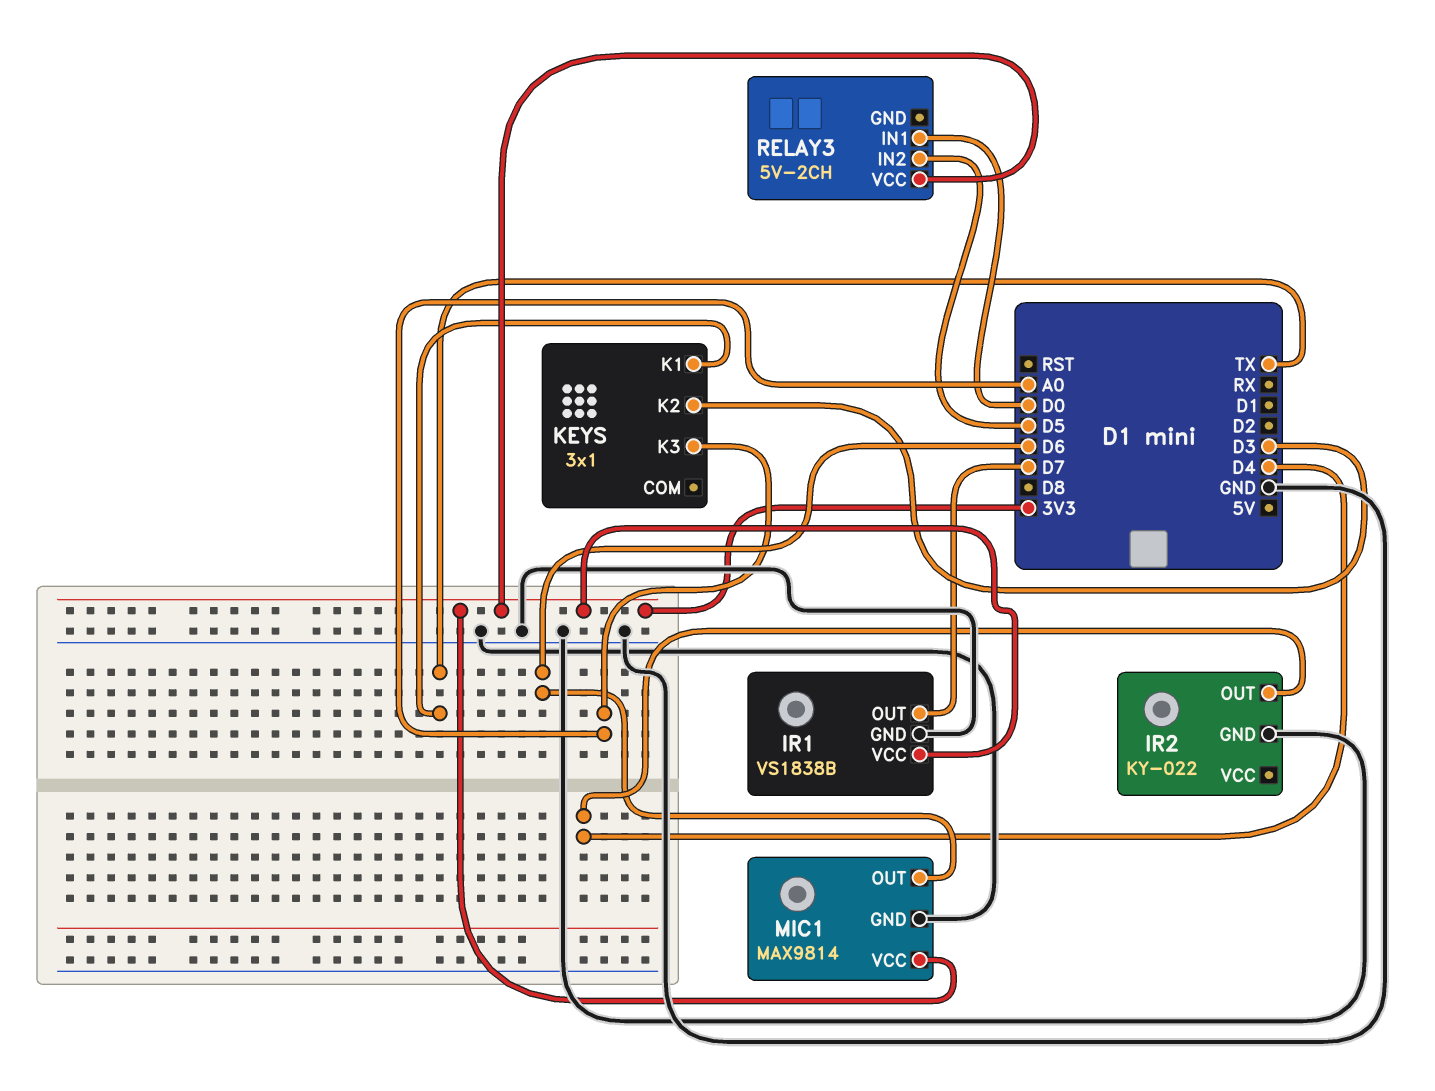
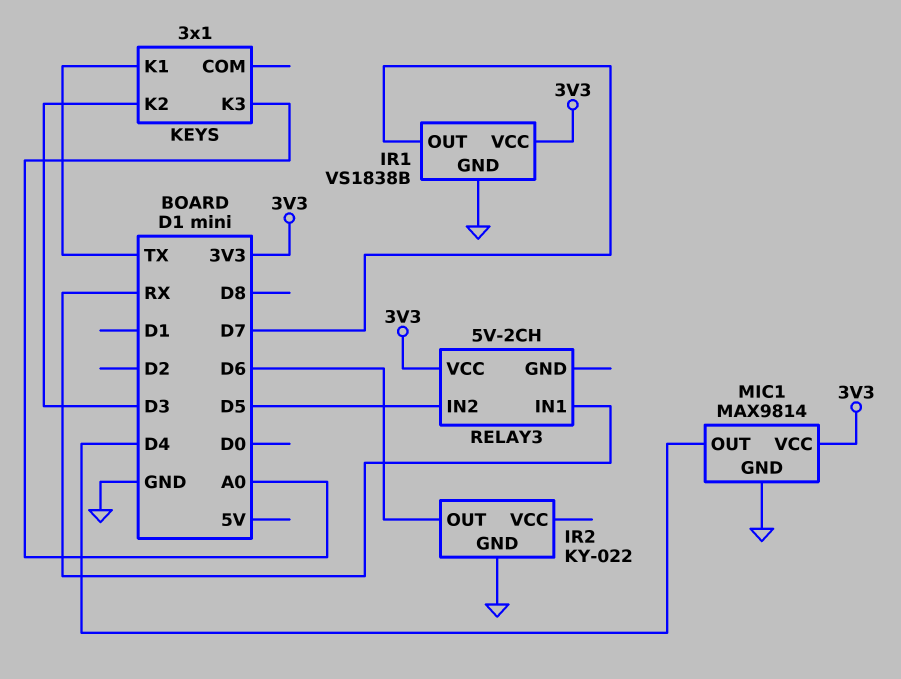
IR2 pin OUT: D4 -> D6
MIC1 pin OUT: D6 -> D4
RELAY3 pin IN1: D0 -> RX

